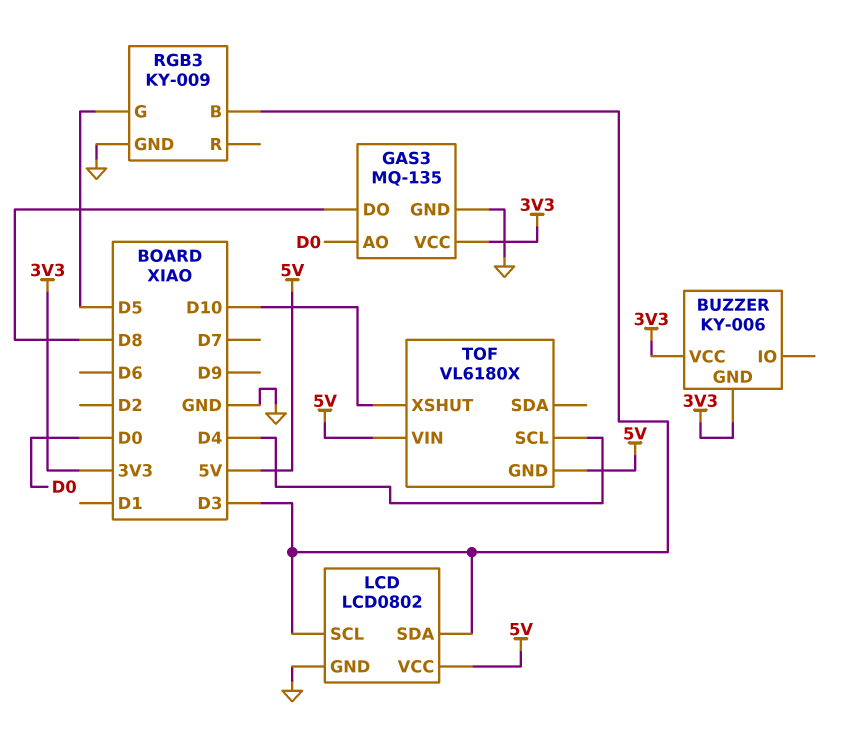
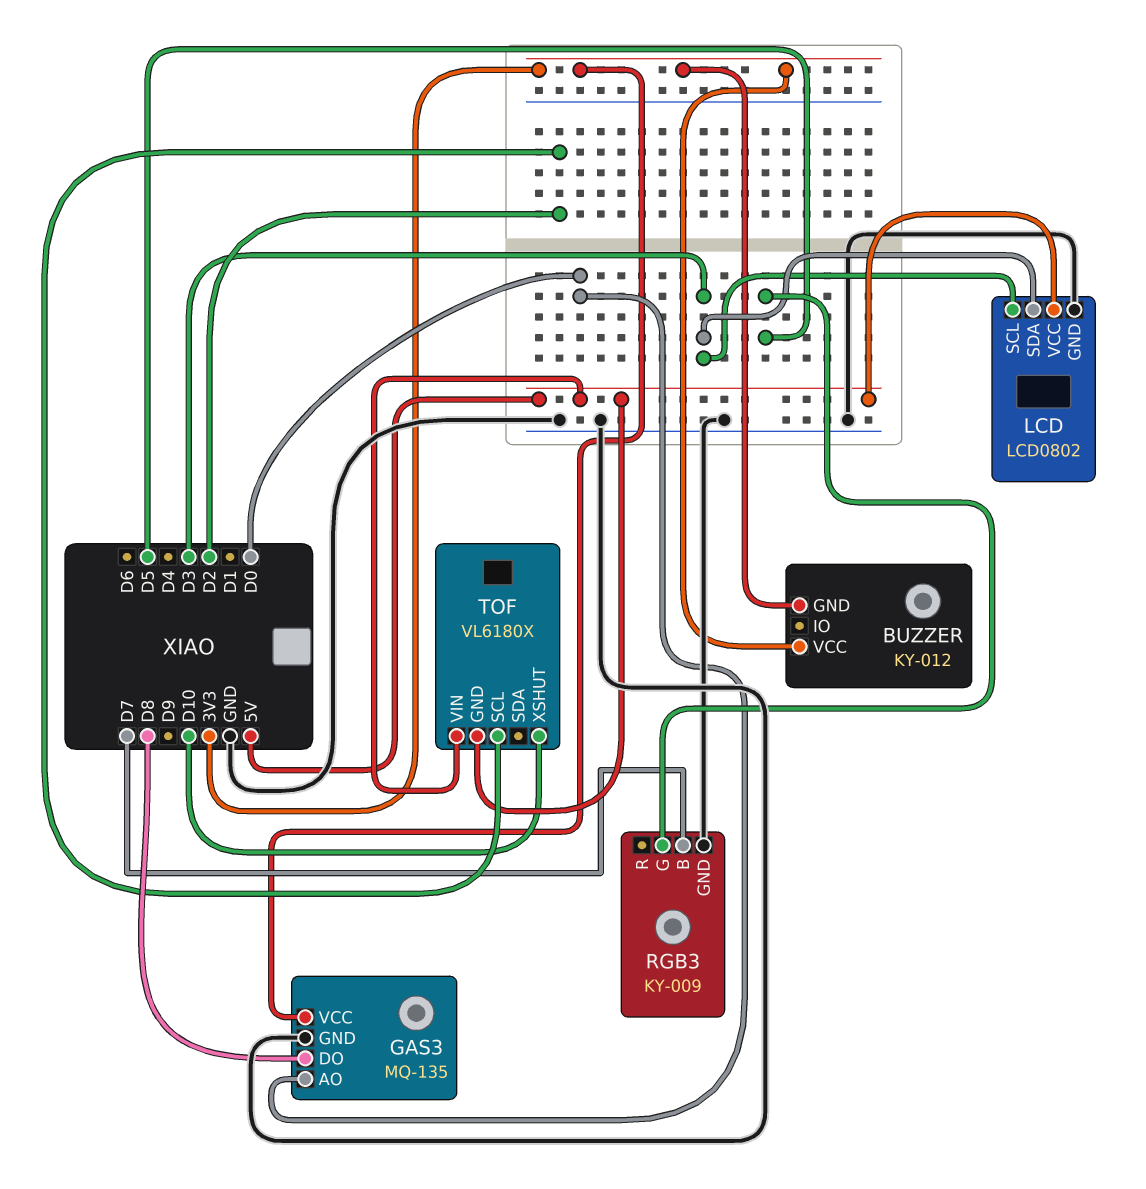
BUZZER: KY-006 -> KY-012
RGB3 pin B: D3 -> D7
TOF pin SCL: D4 -> D2

